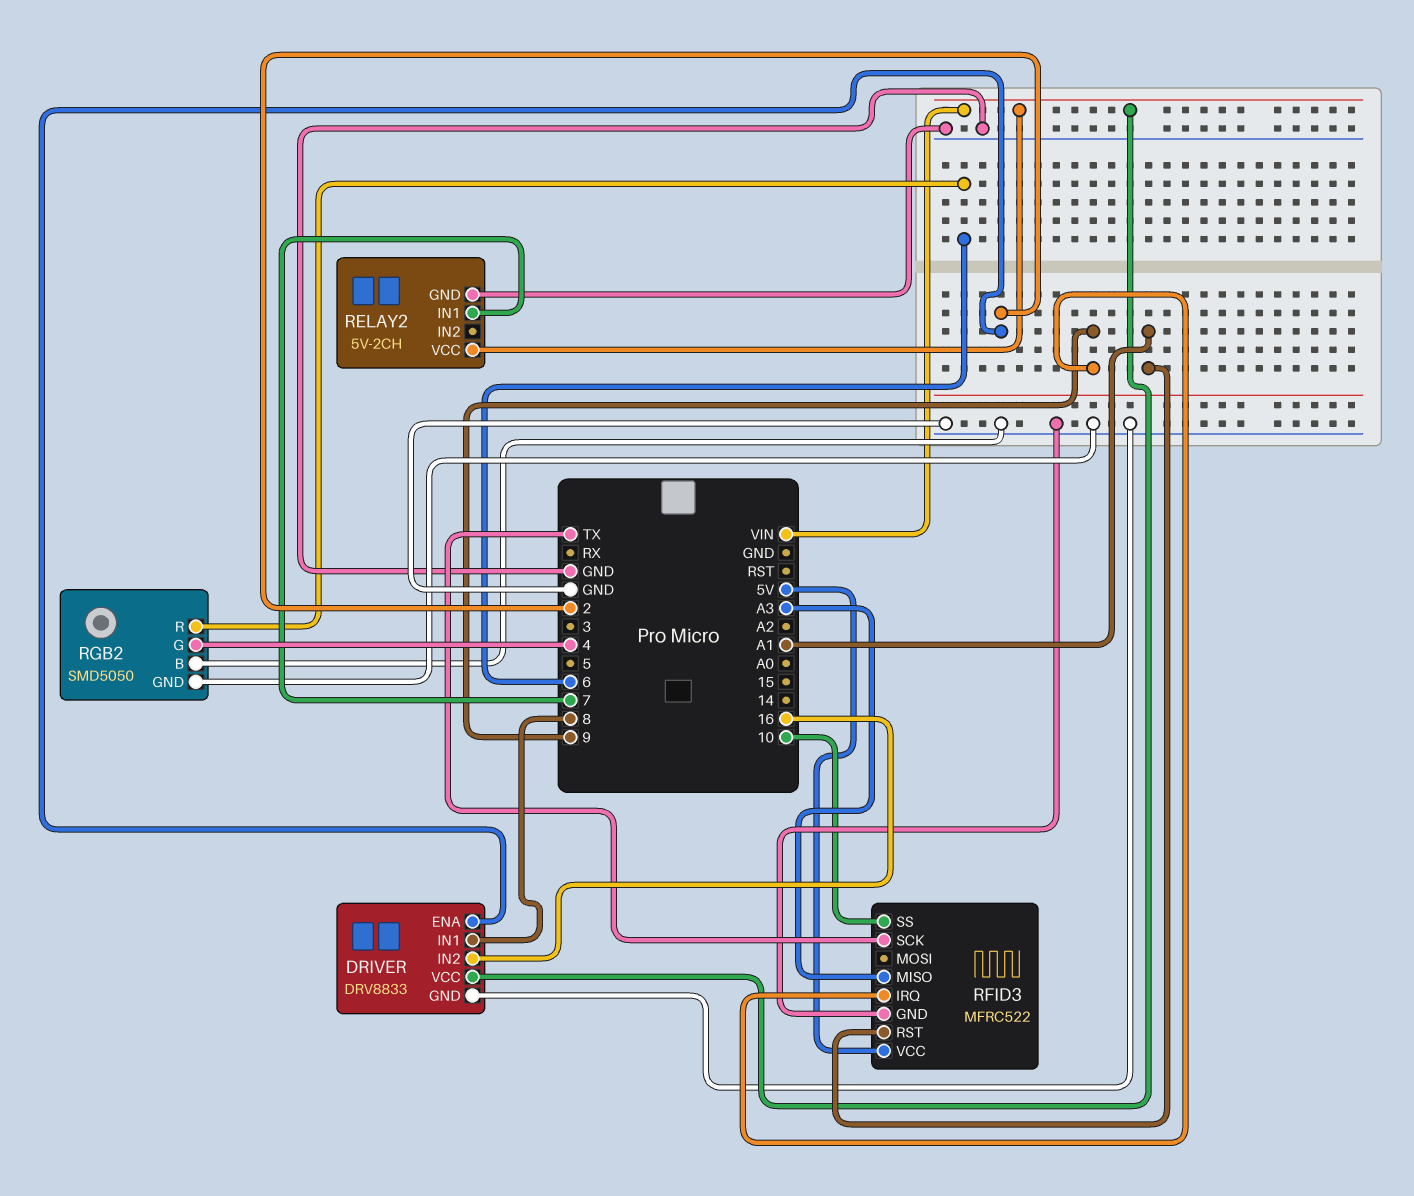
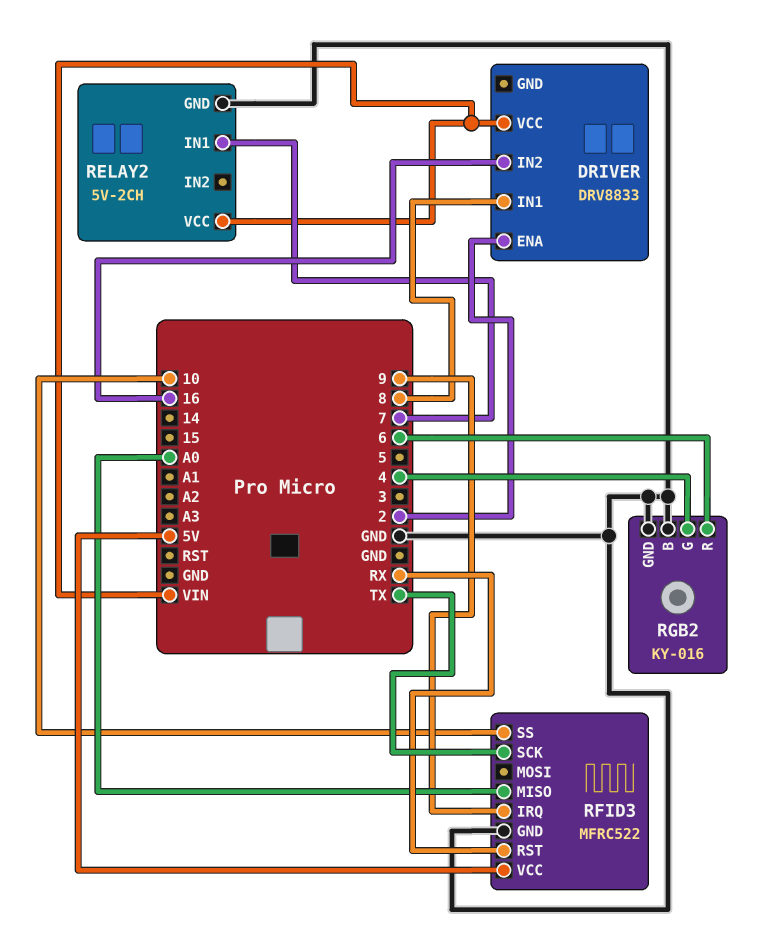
DRIVER pin GND: GND -> none
RFID3 pin MISO: A3 -> A0
RFID3 pin RST: A1 -> RX
RGB2: SMD5050 -> KY-016

